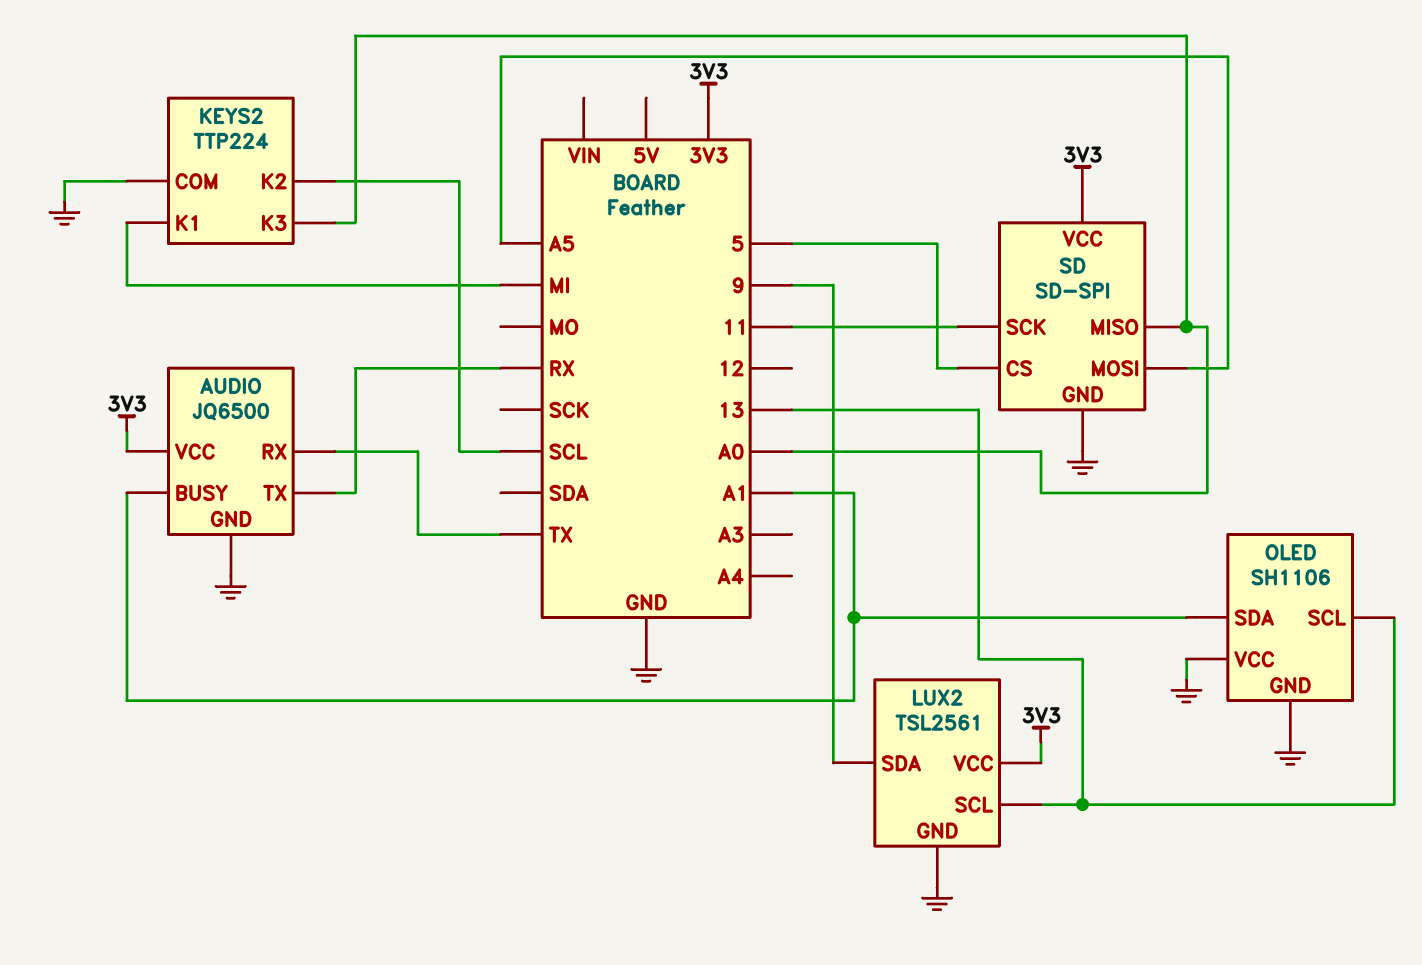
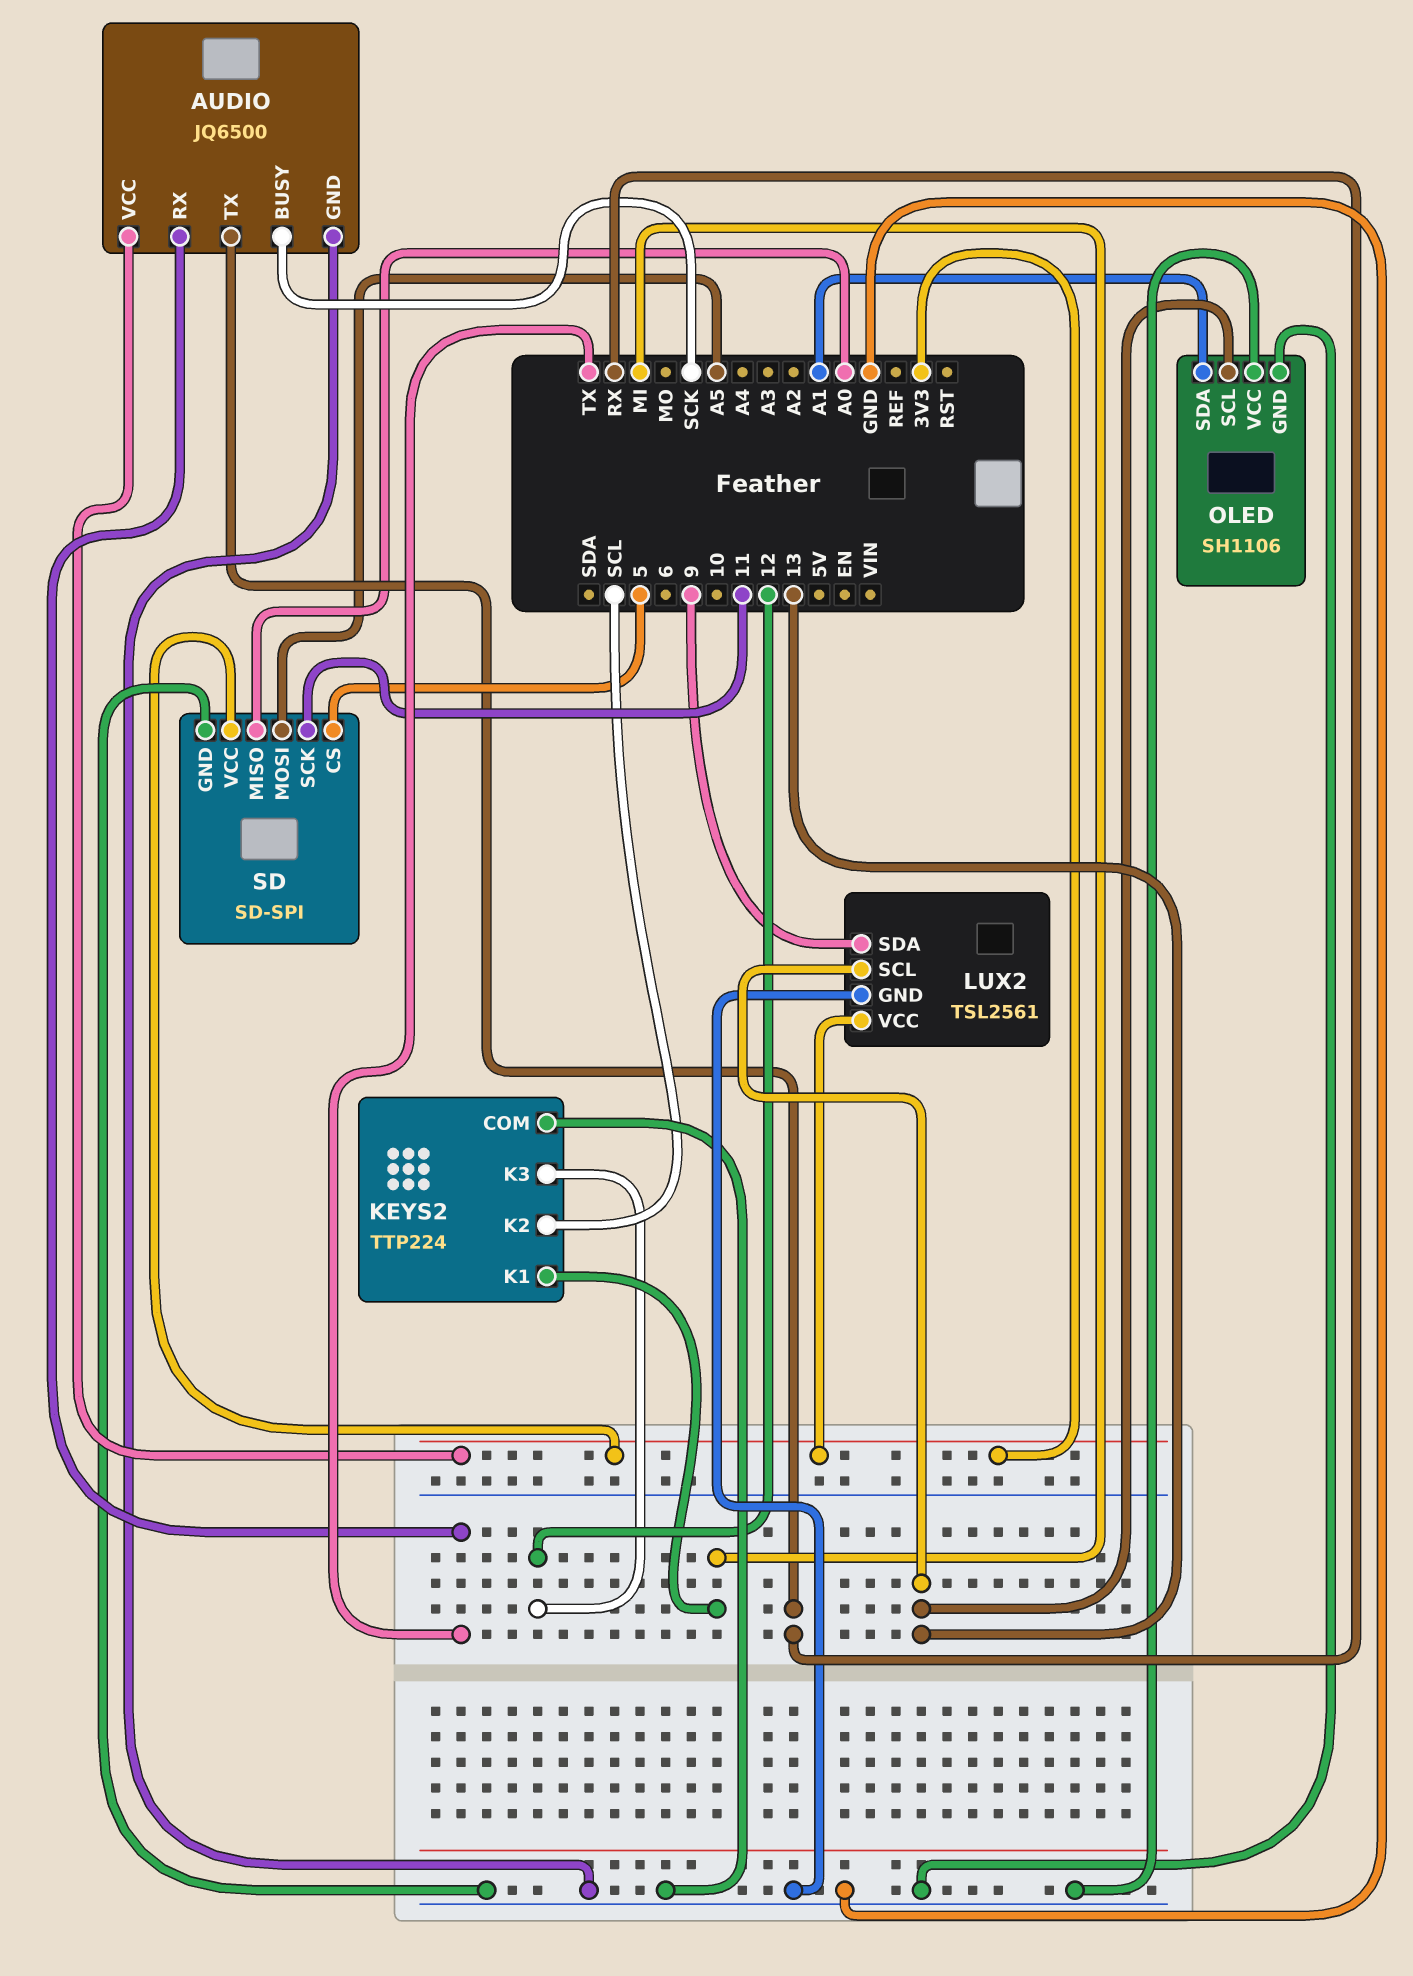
AUDIO pin BUSY: A1 -> SCK
KEYS2 pin K3: A0 -> 12

